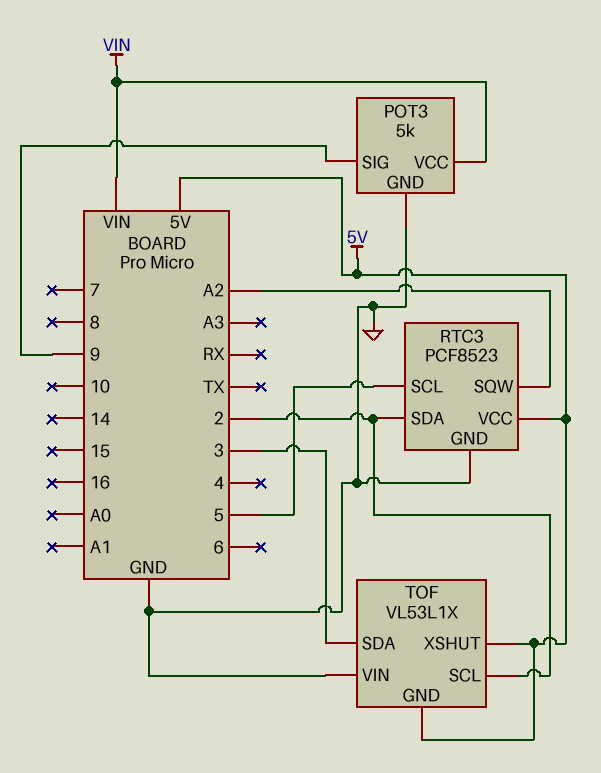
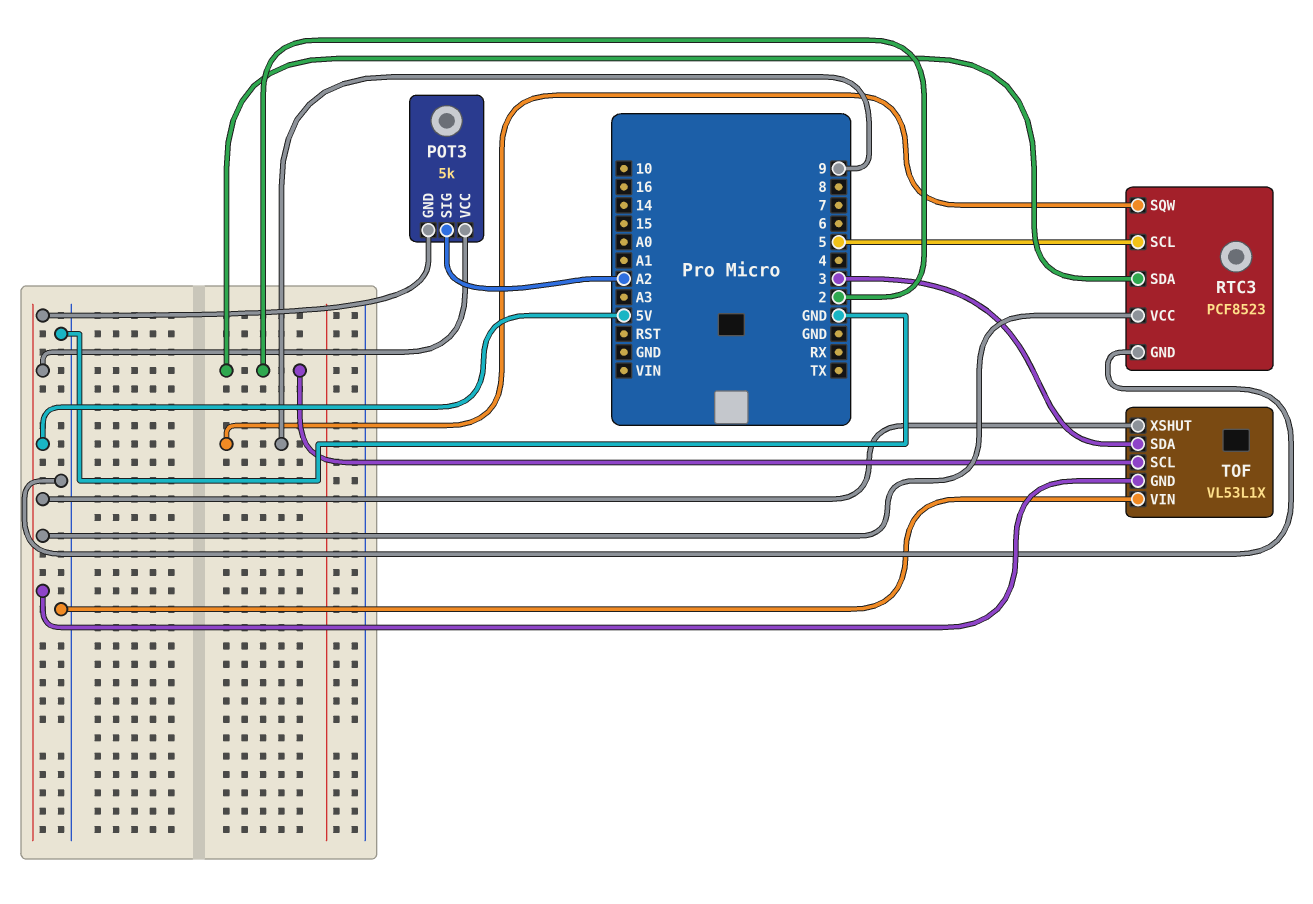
POT3 pin GND: GND -> 5V
POT3 pin SIG: 9 -> A2
POT3 pin VCC: VIN -> 5V
RTC3 pin SQW: A2 -> 9

